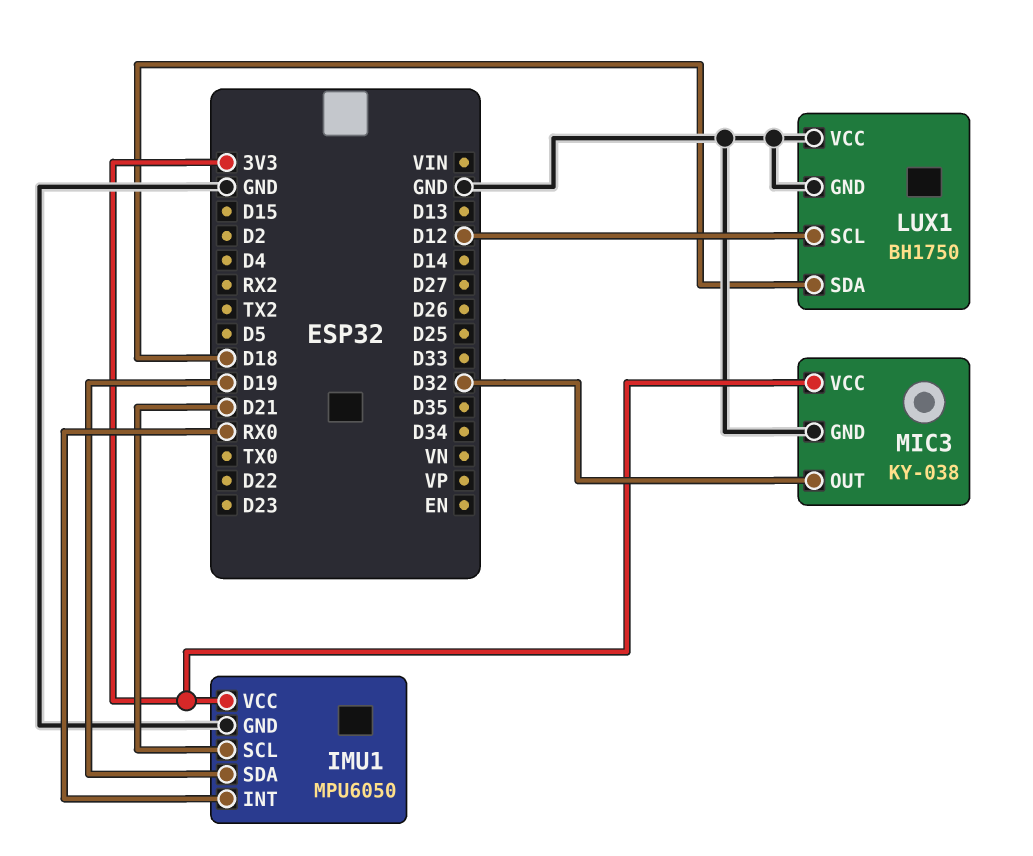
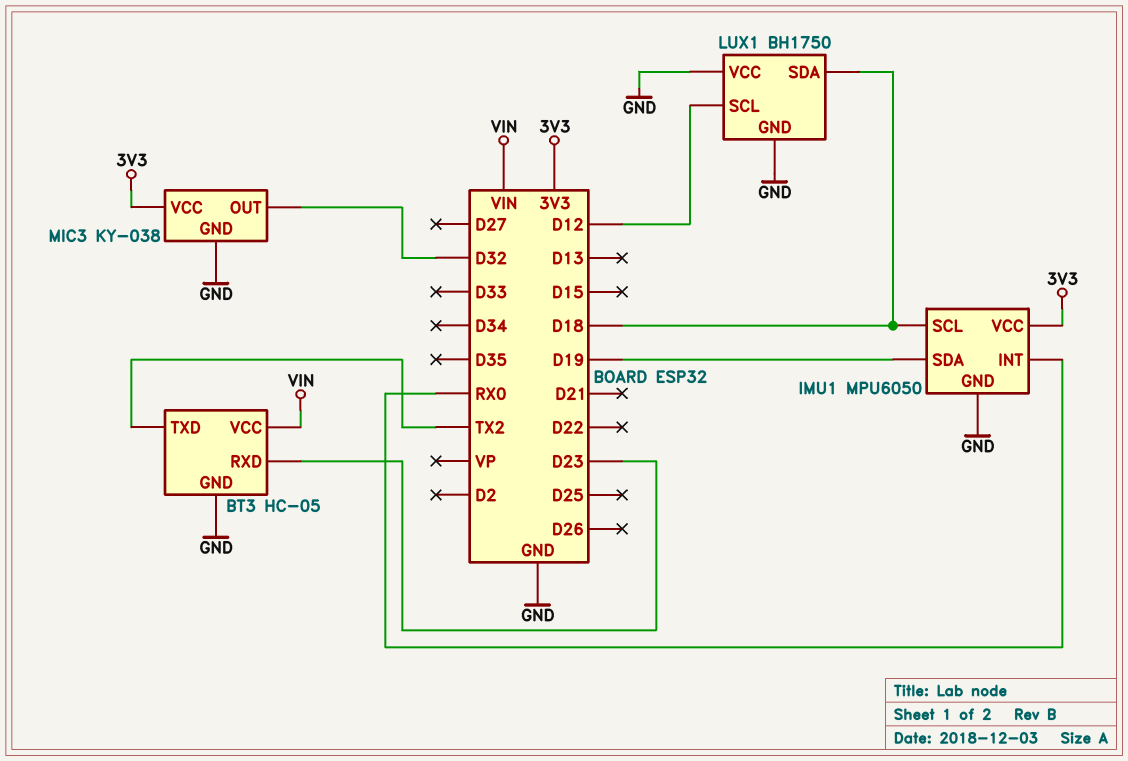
BT3: none -> HC-05
BT3 pin GND: none -> GND
BT3 pin RXD: none -> D23
BT3 pin TXD: none -> TX2
BT3 pin VCC: none -> VIN
IMU1 pin SCL: D21 -> D18

